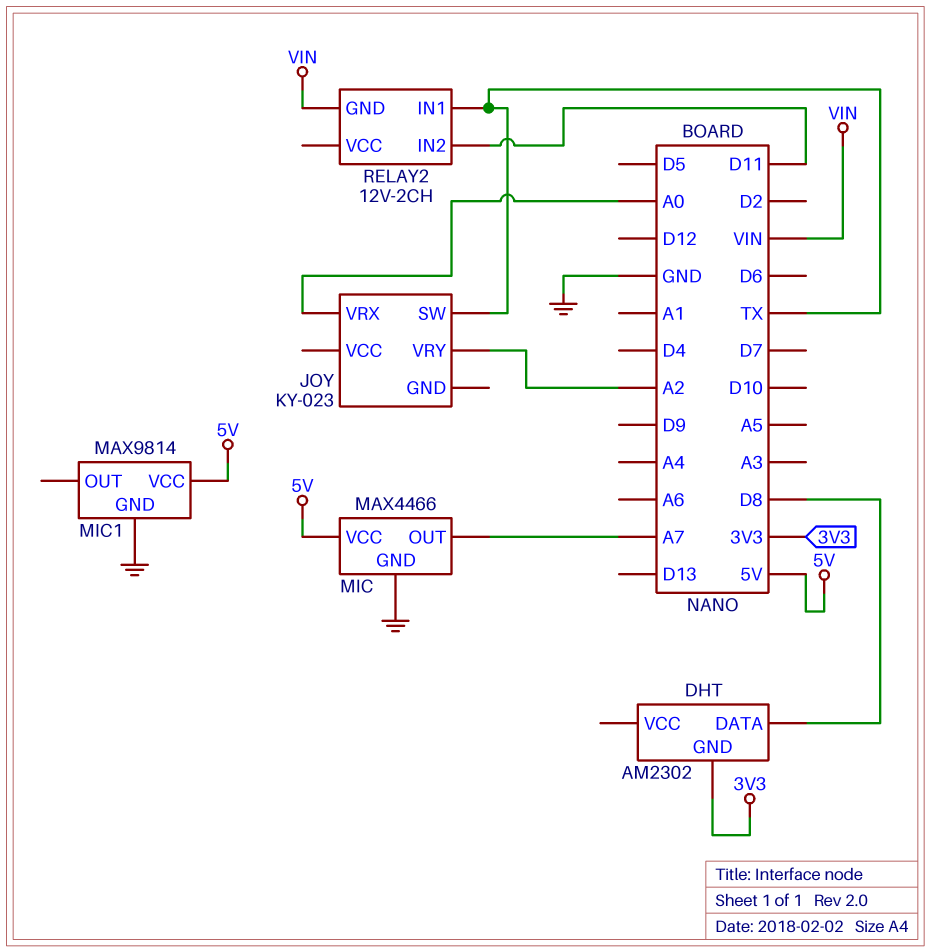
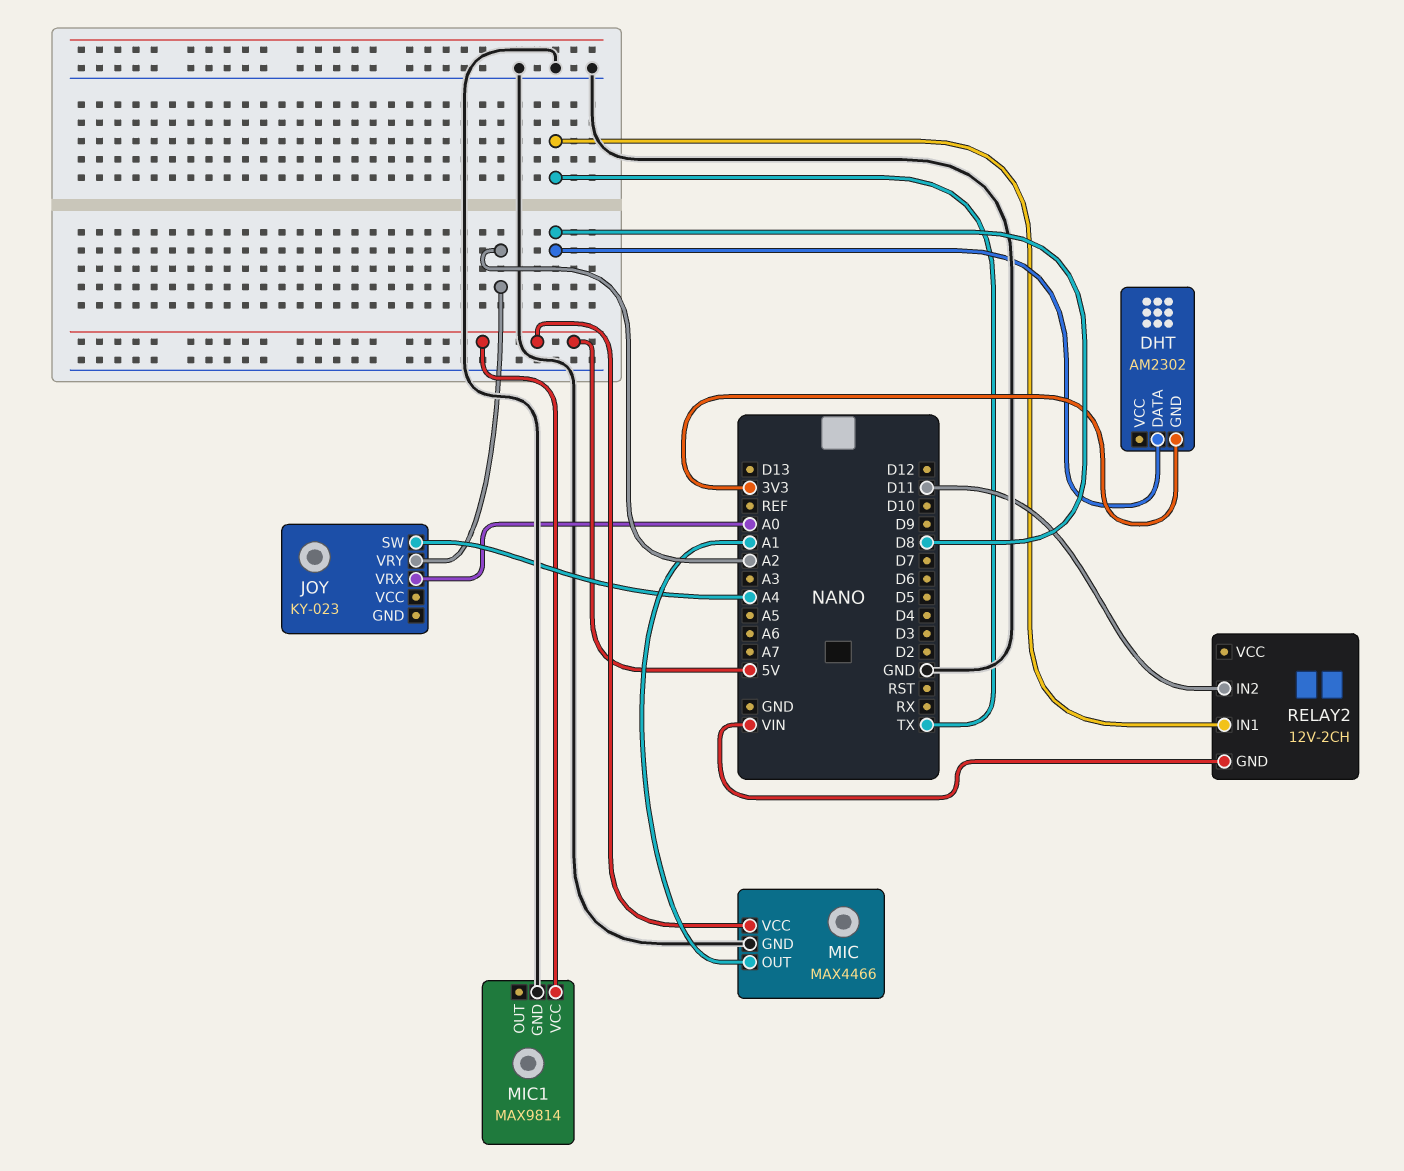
JOY pin SW: TX -> A4
MIC pin OUT: A7 -> A1

